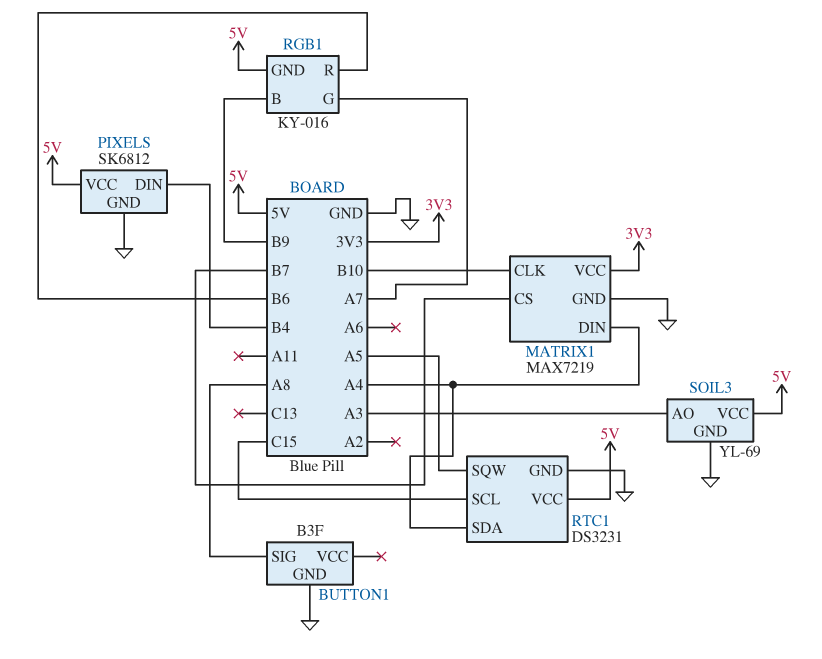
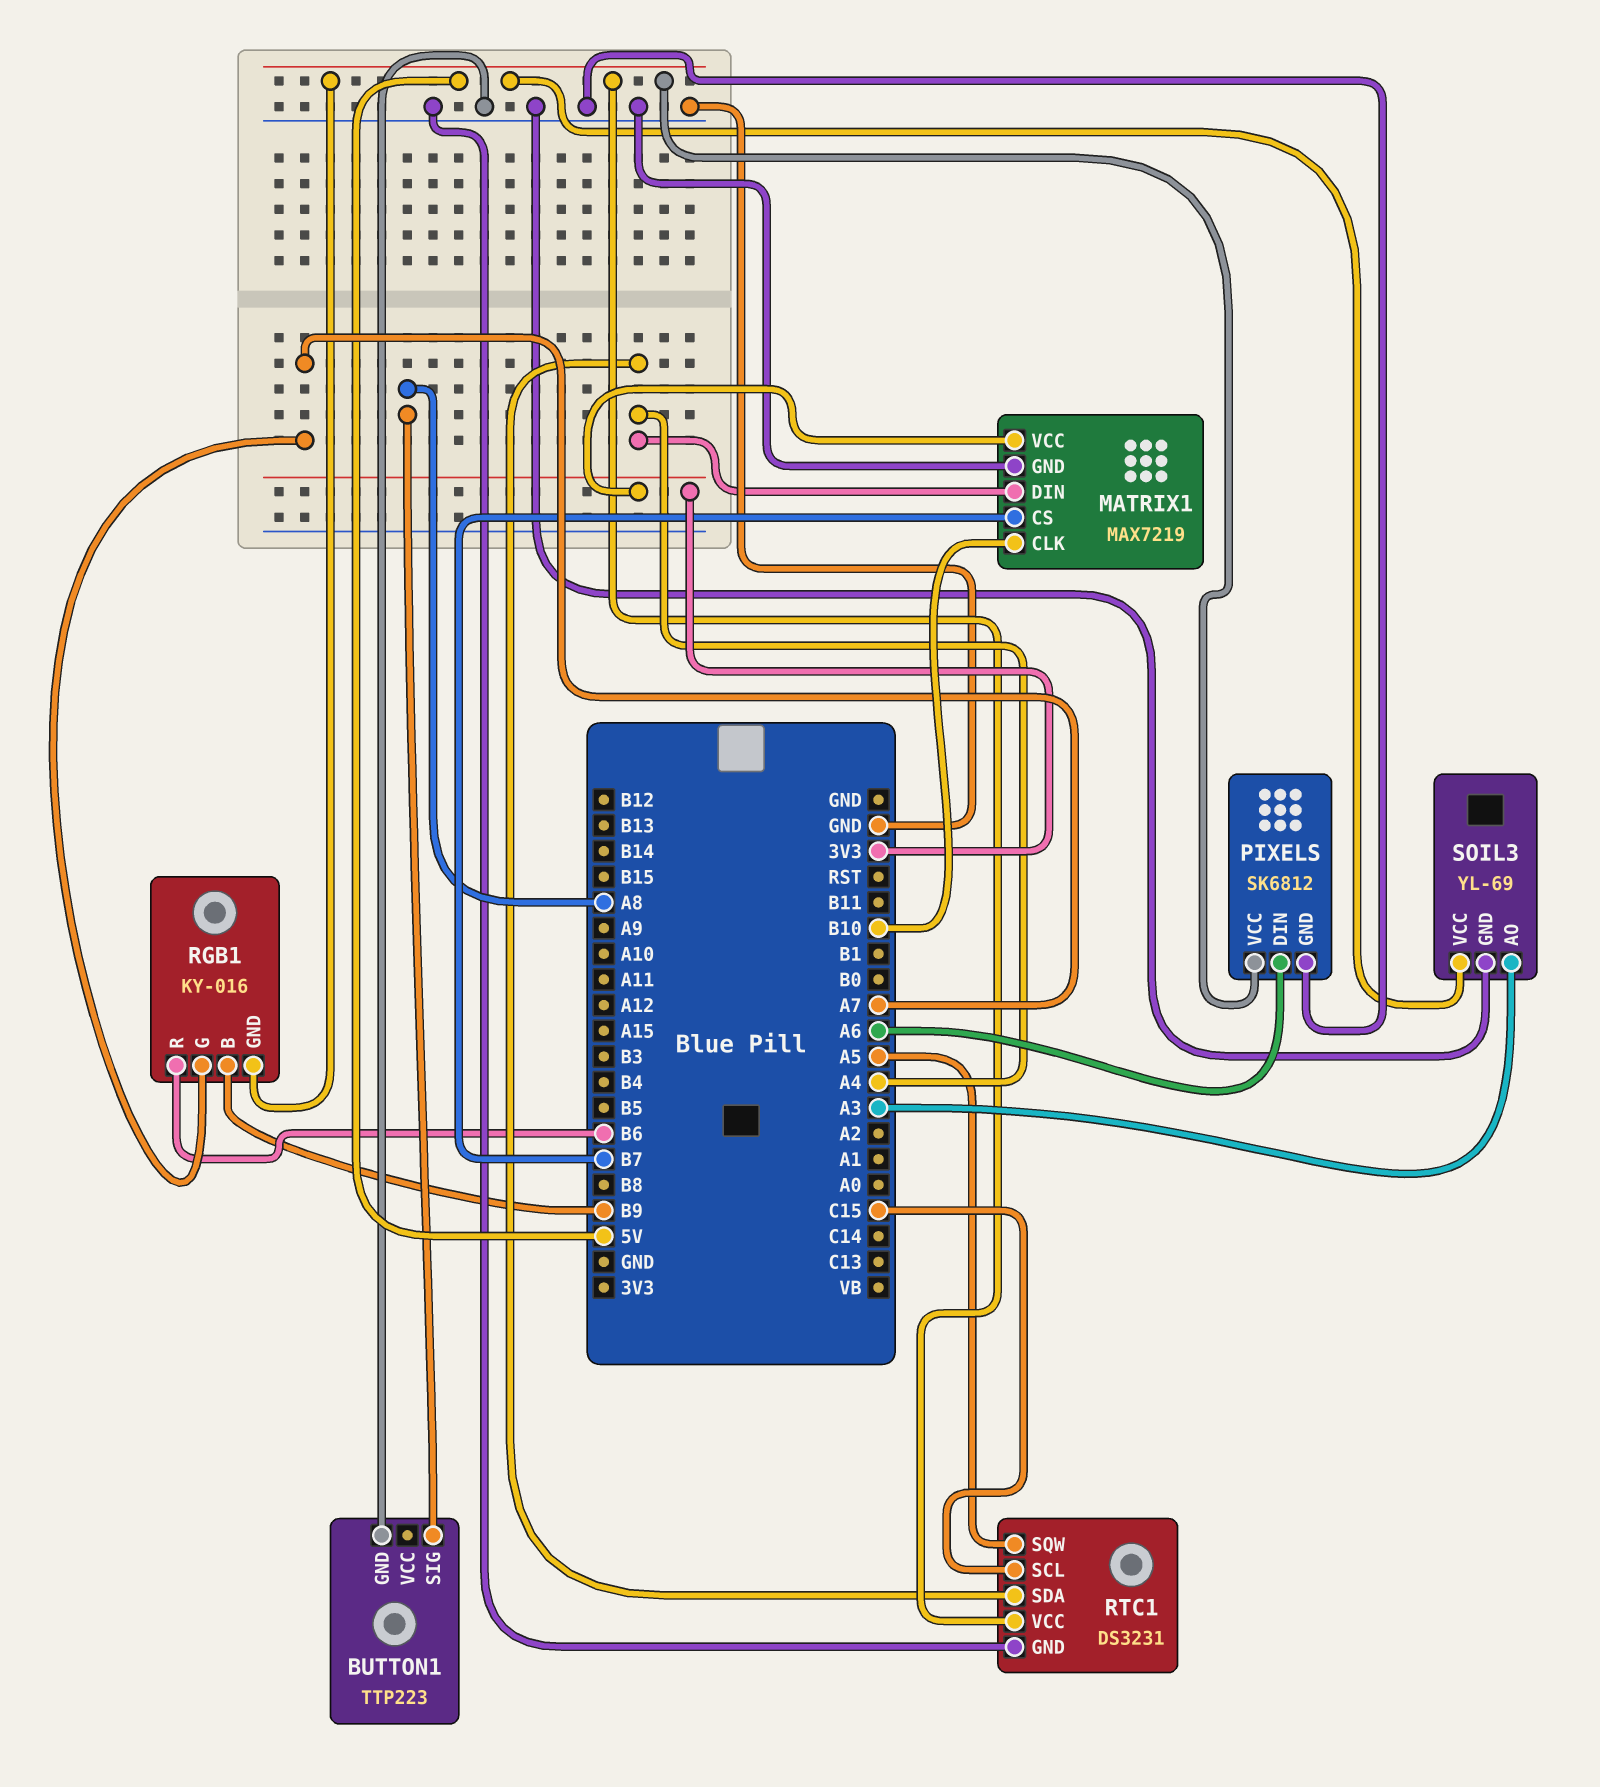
BUTTON1: B3F -> TTP223
PIXELS pin DIN: B4 -> A6

